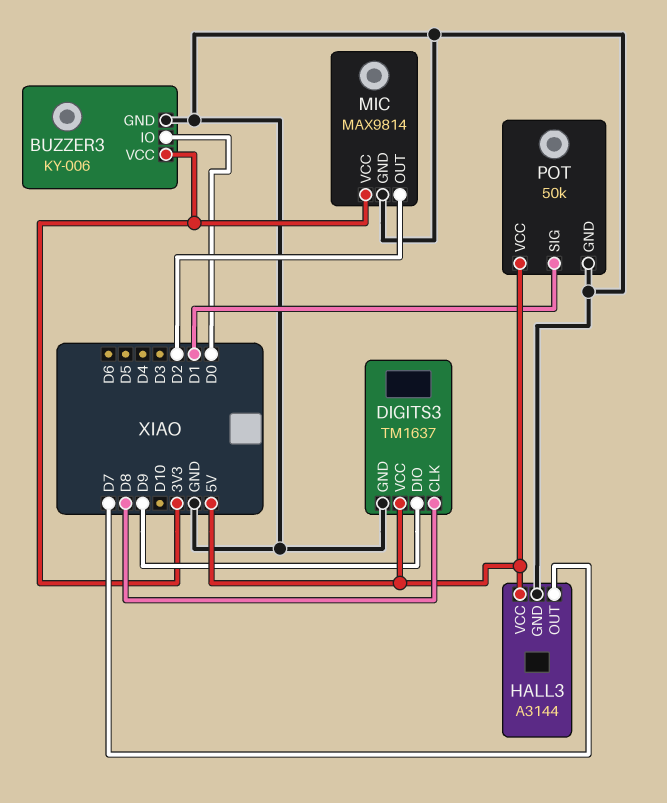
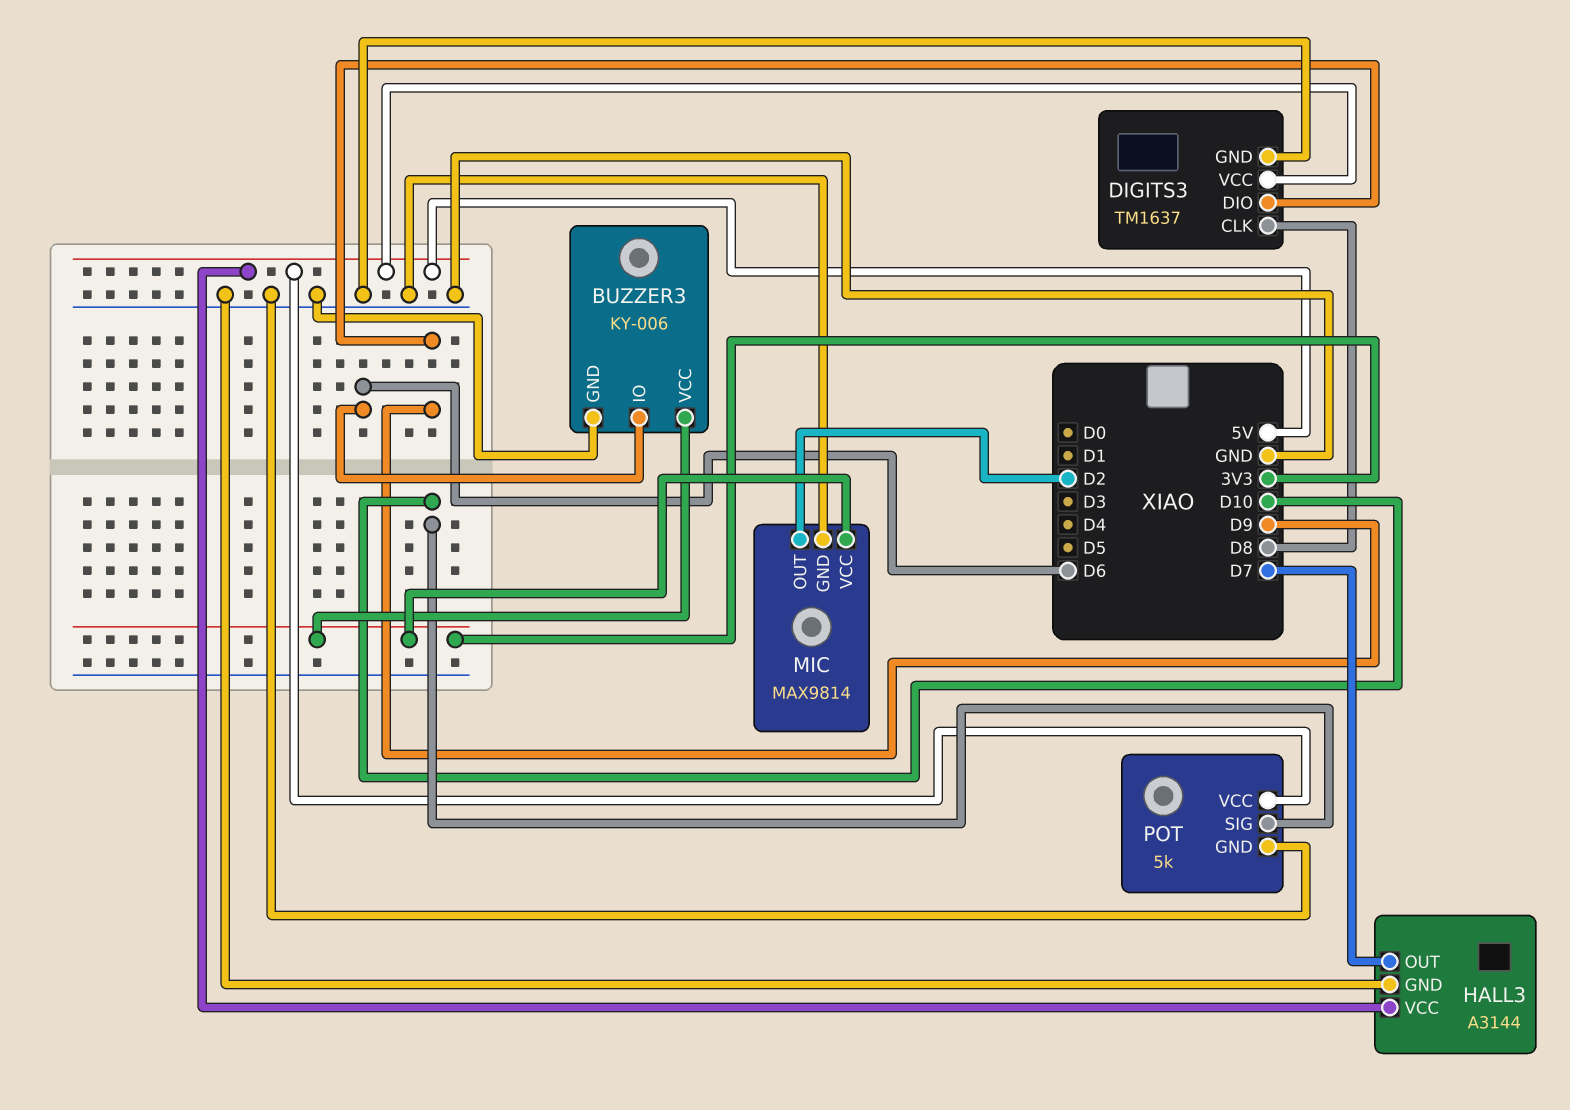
BUZZER3 pin IO: D0 -> D6
POT: 50k -> 5k
POT pin SIG: D1 -> D10

